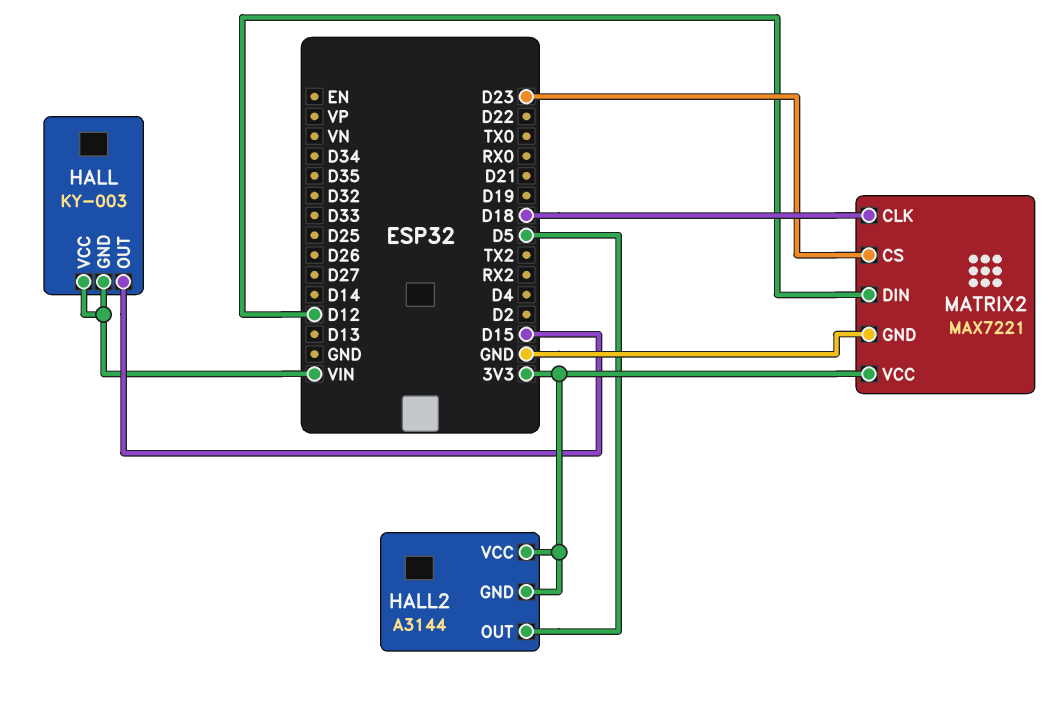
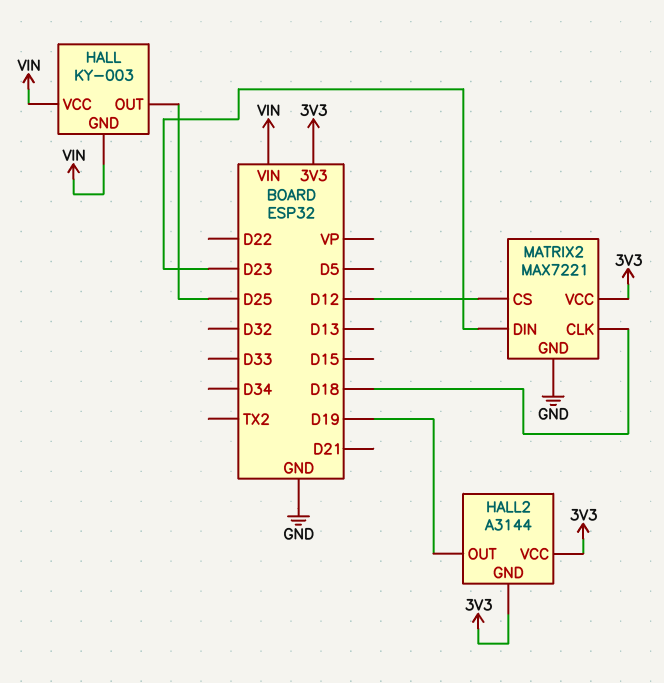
HALL pin OUT: D15 -> D25
HALL2 pin OUT: D5 -> D19
MATRIX2 pin CS: D23 -> D12
MATRIX2 pin DIN: D12 -> D23

